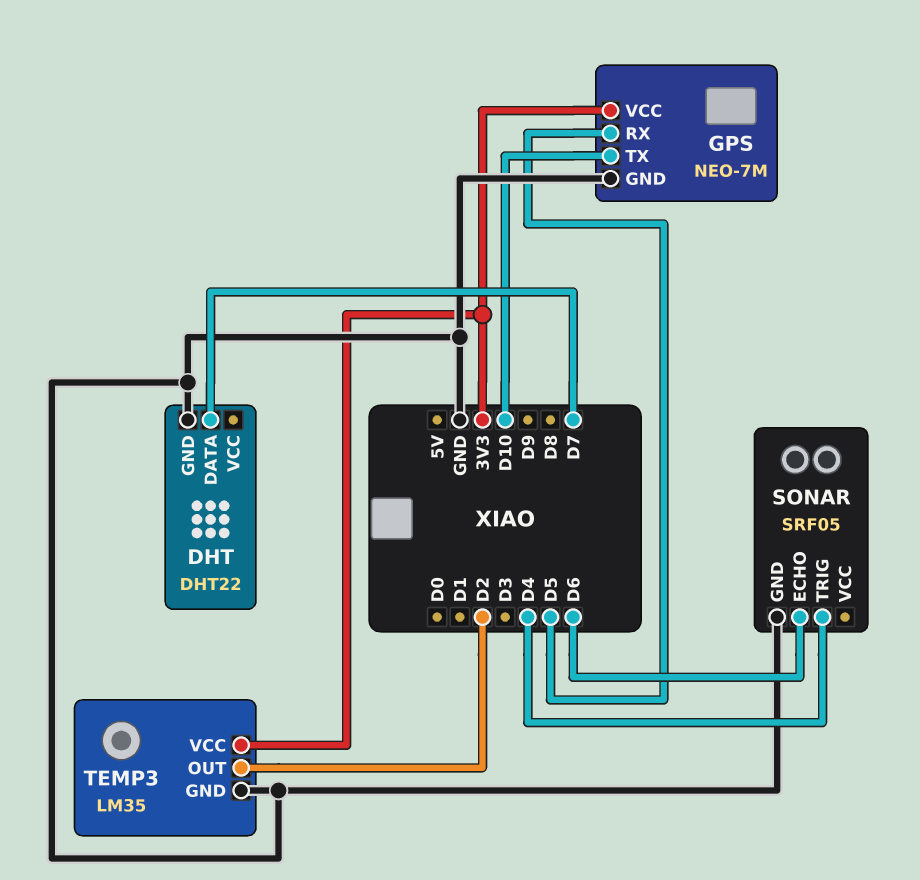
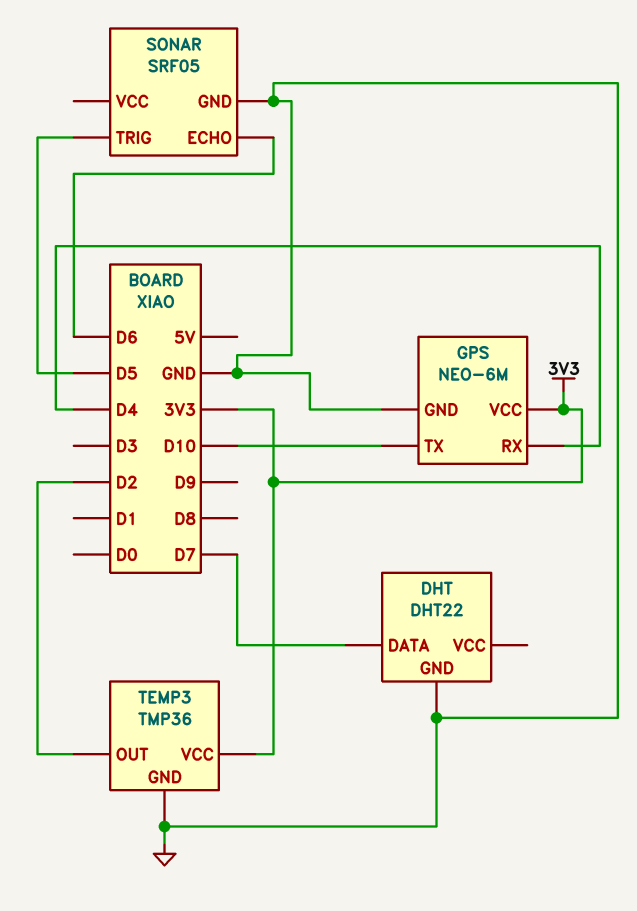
GPS: NEO-7M -> NEO-6M
GPS pin RX: D5 -> D4
SONAR pin TRIG: D4 -> D5
TEMP3: LM35 -> TMP36

